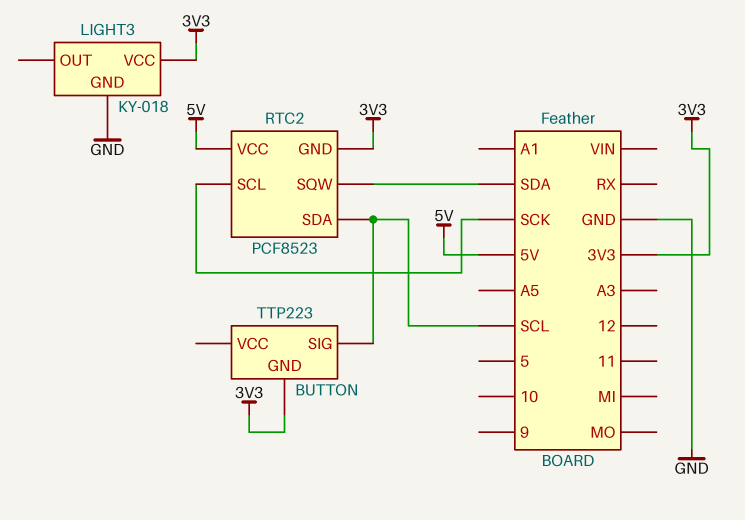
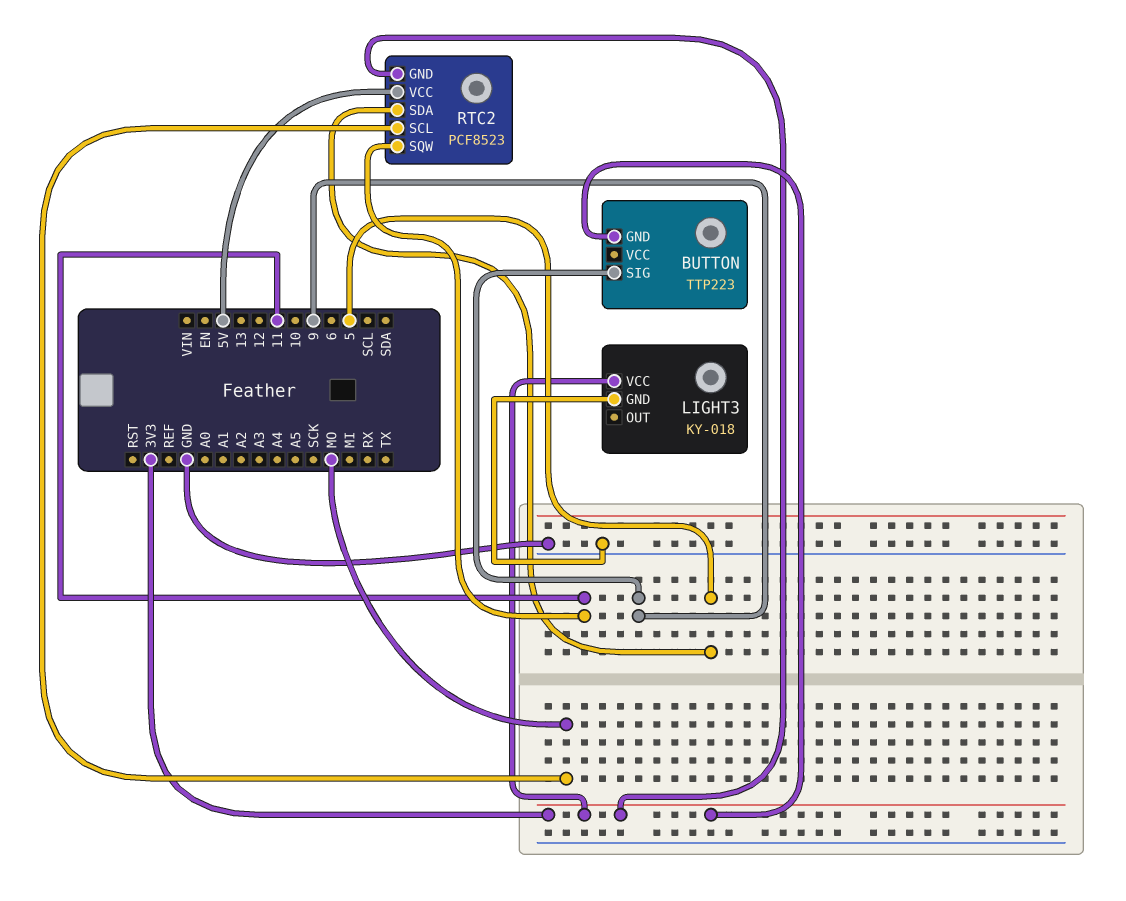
BUTTON pin SIG: SCL -> 9
RTC2 pin SCL: SCK -> MO
RTC2 pin SDA: SCL -> 5
RTC2 pin SQW: SDA -> 11

